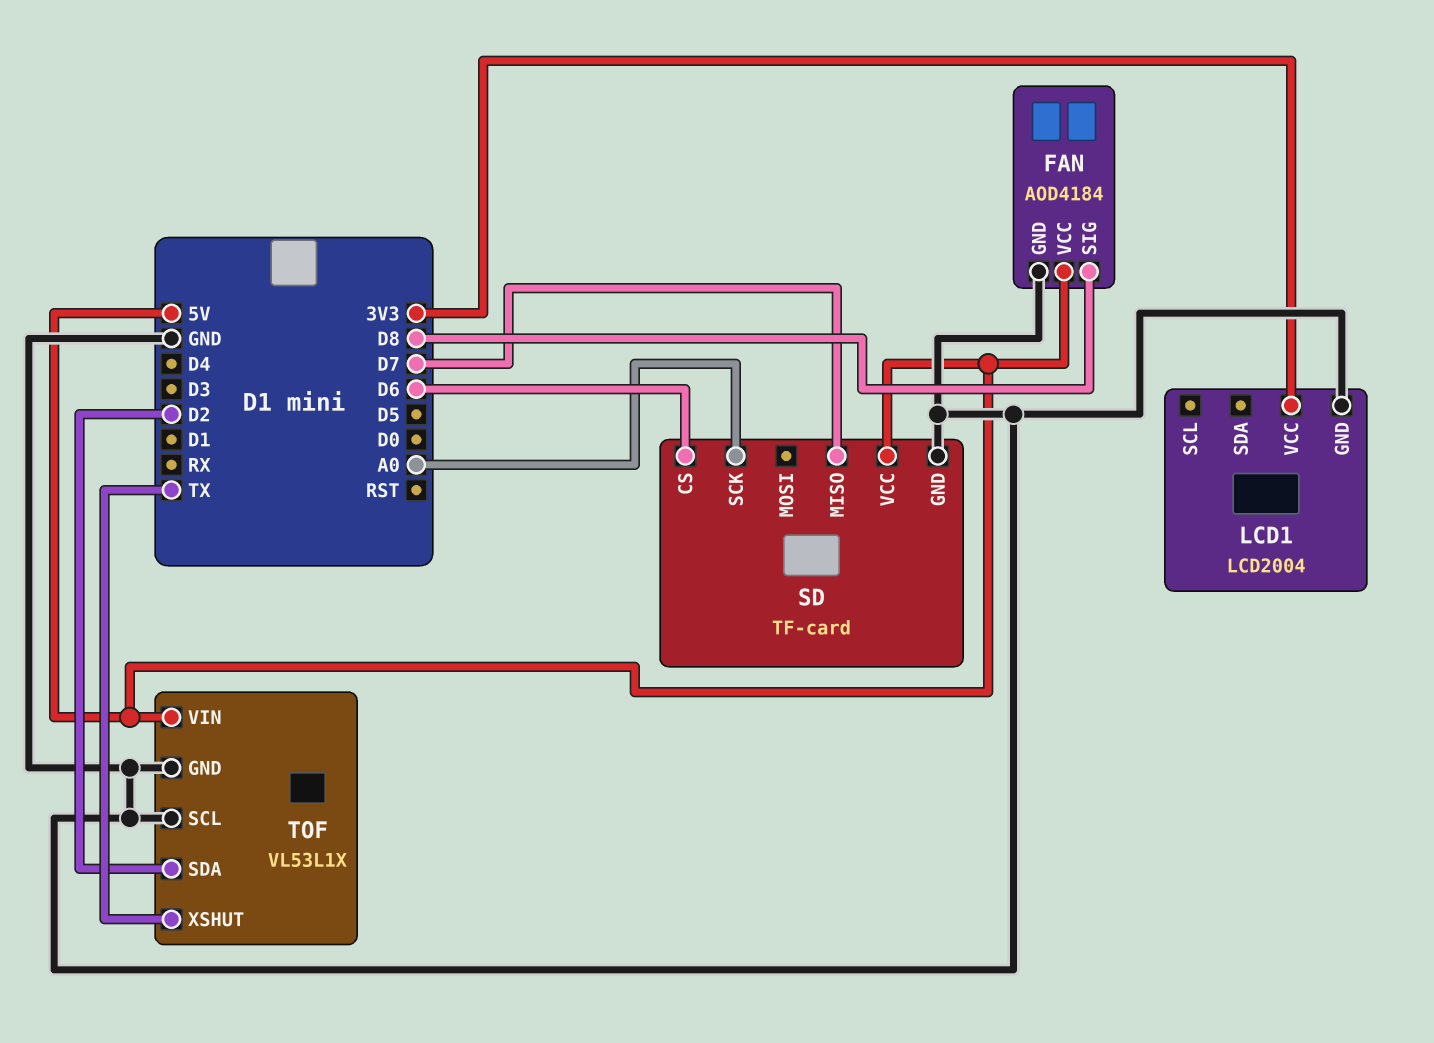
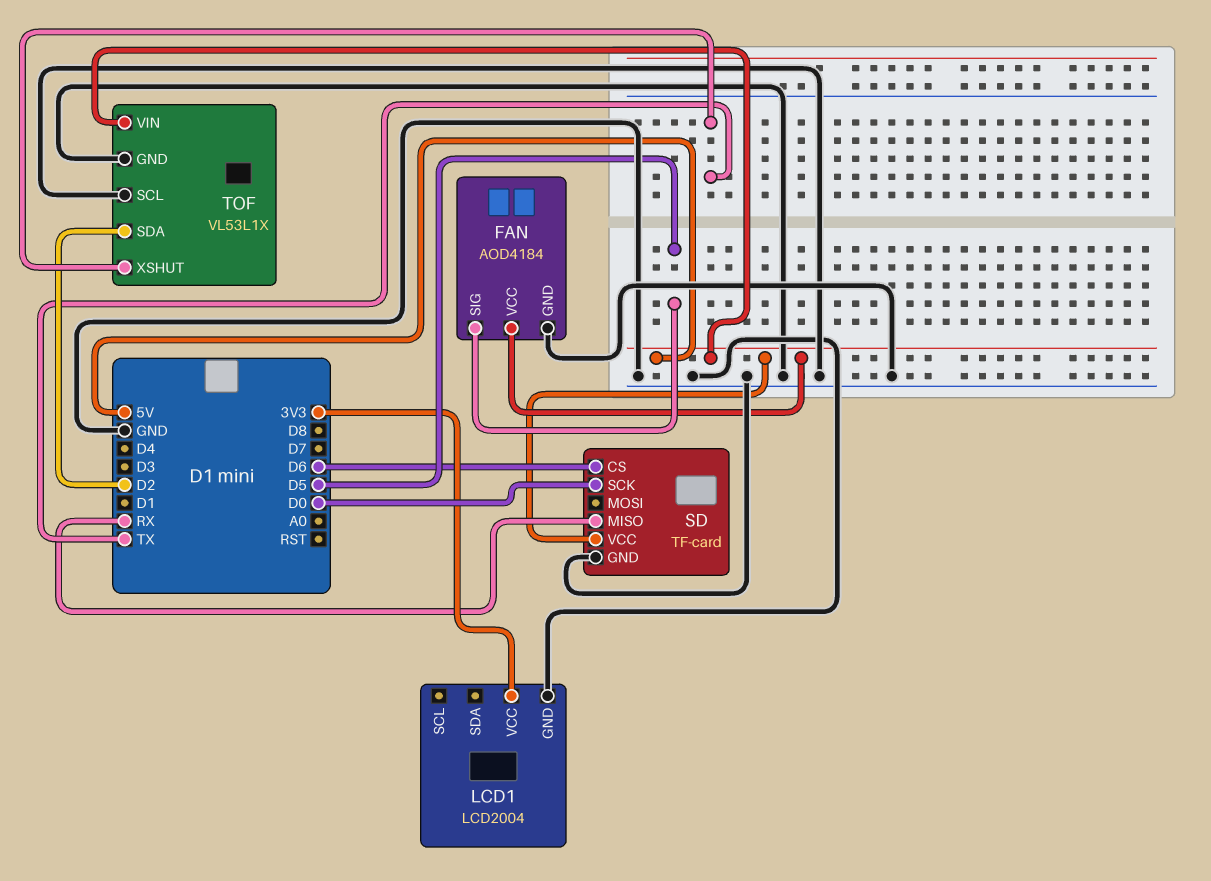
FAN pin SIG: D8 -> D5
SD pin MISO: D7 -> RX
SD pin SCK: A0 -> D0

